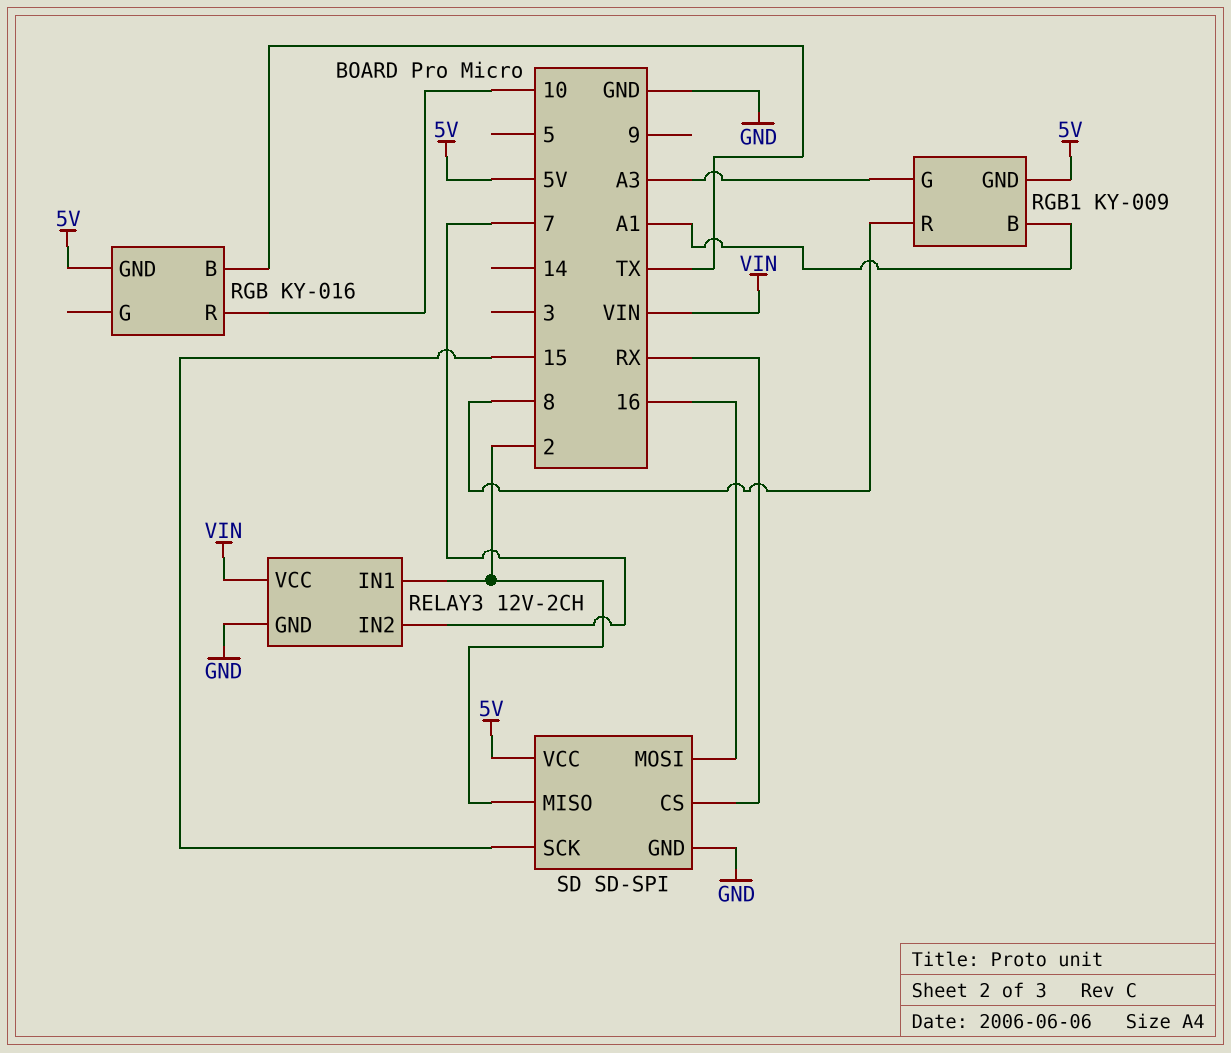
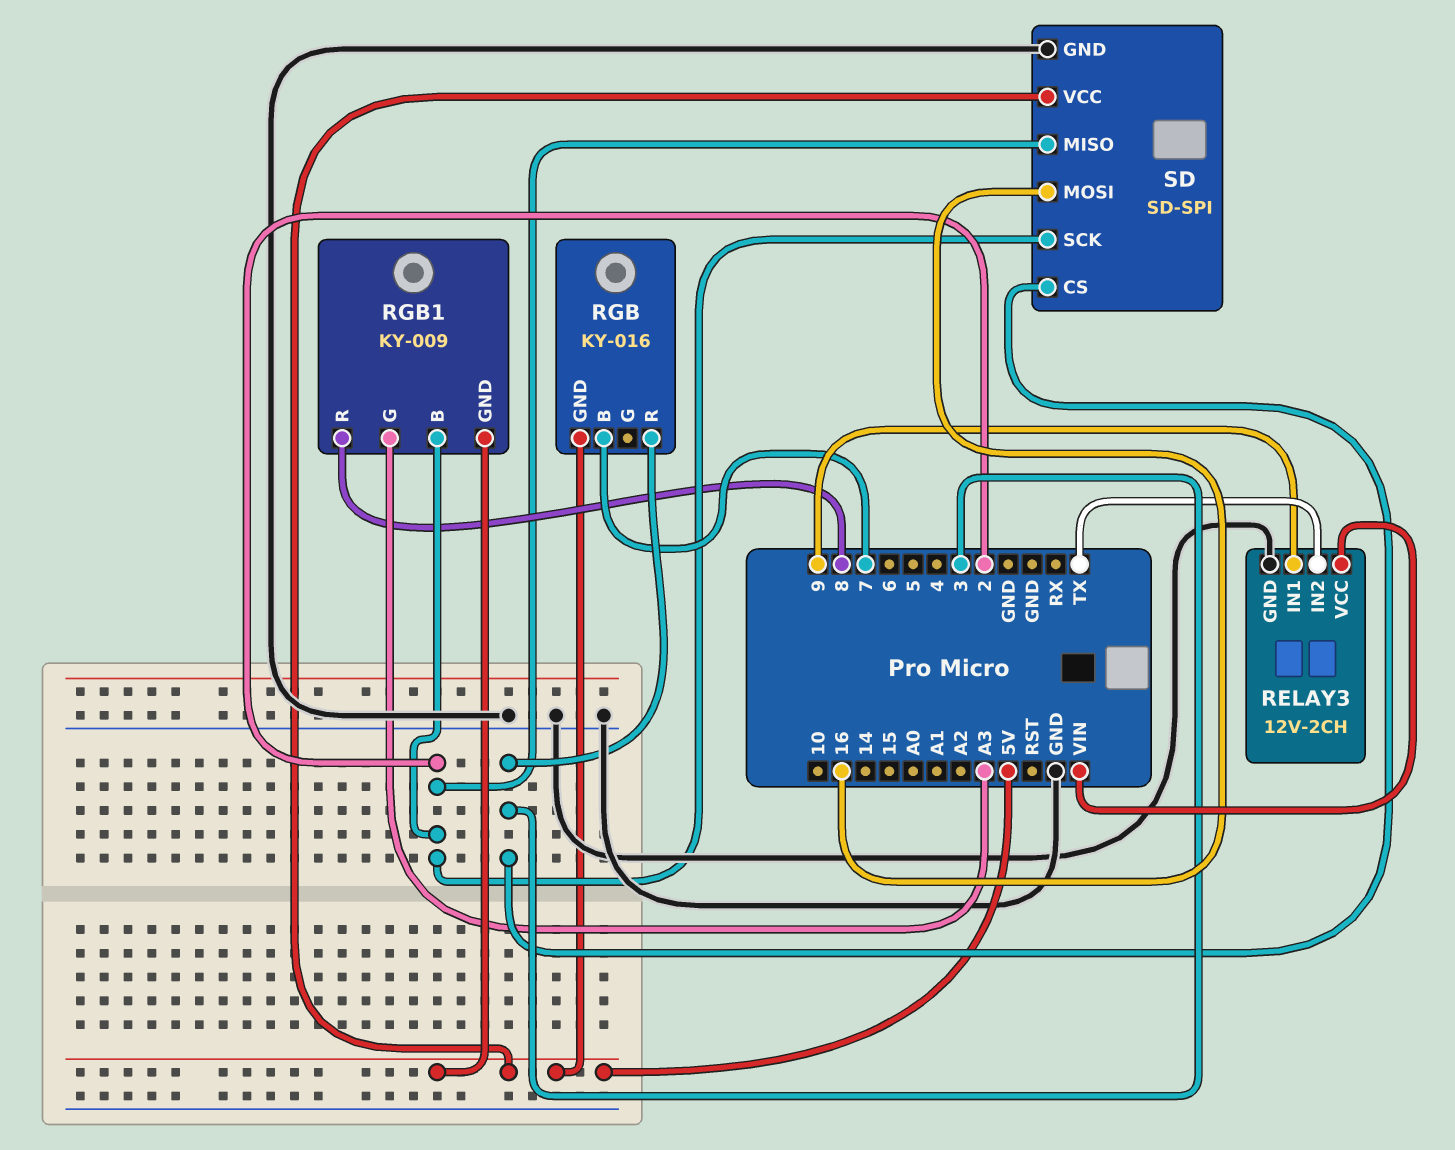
RELAY3 pin IN1: 2 -> 9
RELAY3 pin IN2: 7 -> TX
RGB pin B: TX -> 7
RGB pin R: 10 -> 3
RGB1 pin B: A1 -> 2
SD pin CS: RX -> 3
SD pin SCK: 15 -> 2

